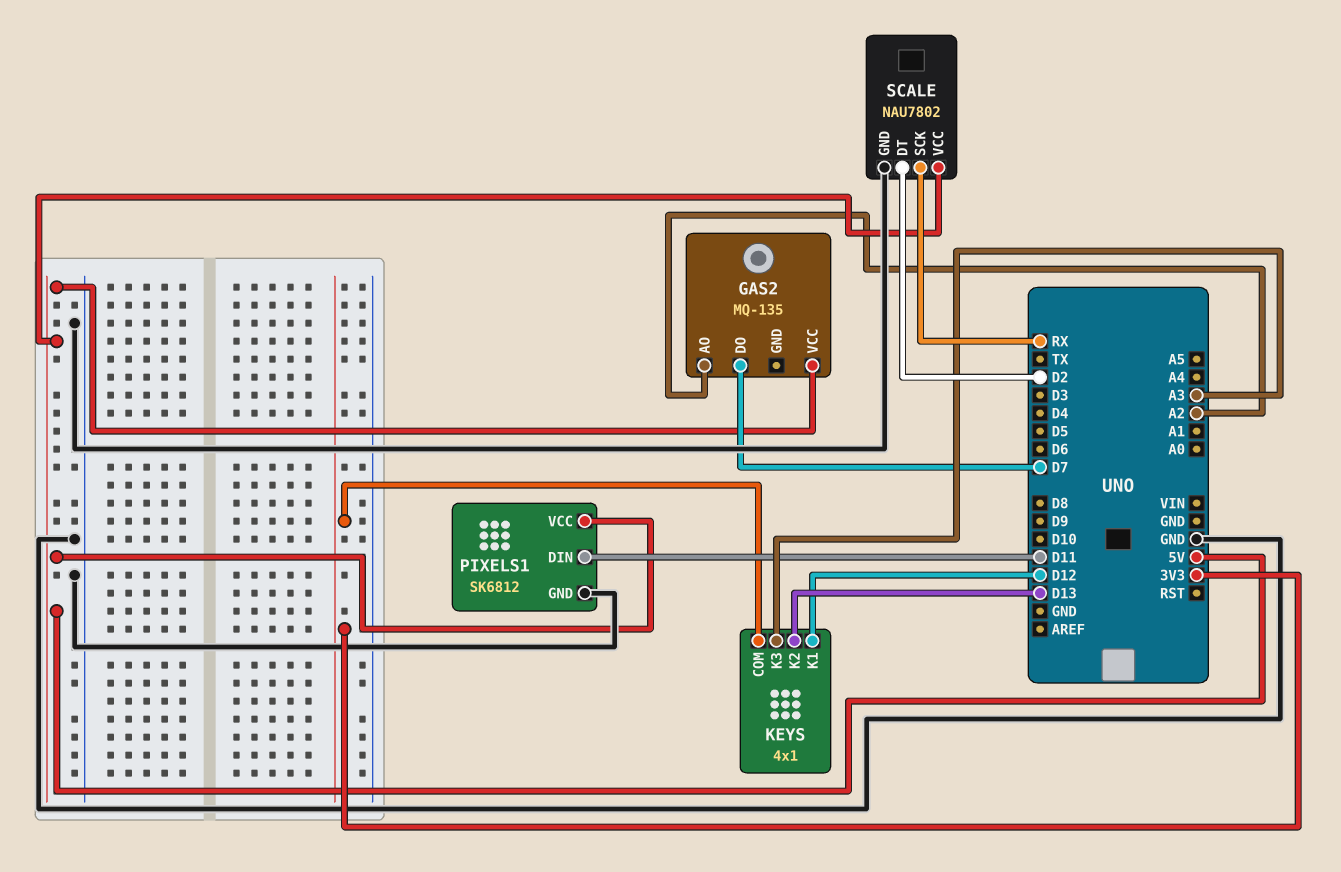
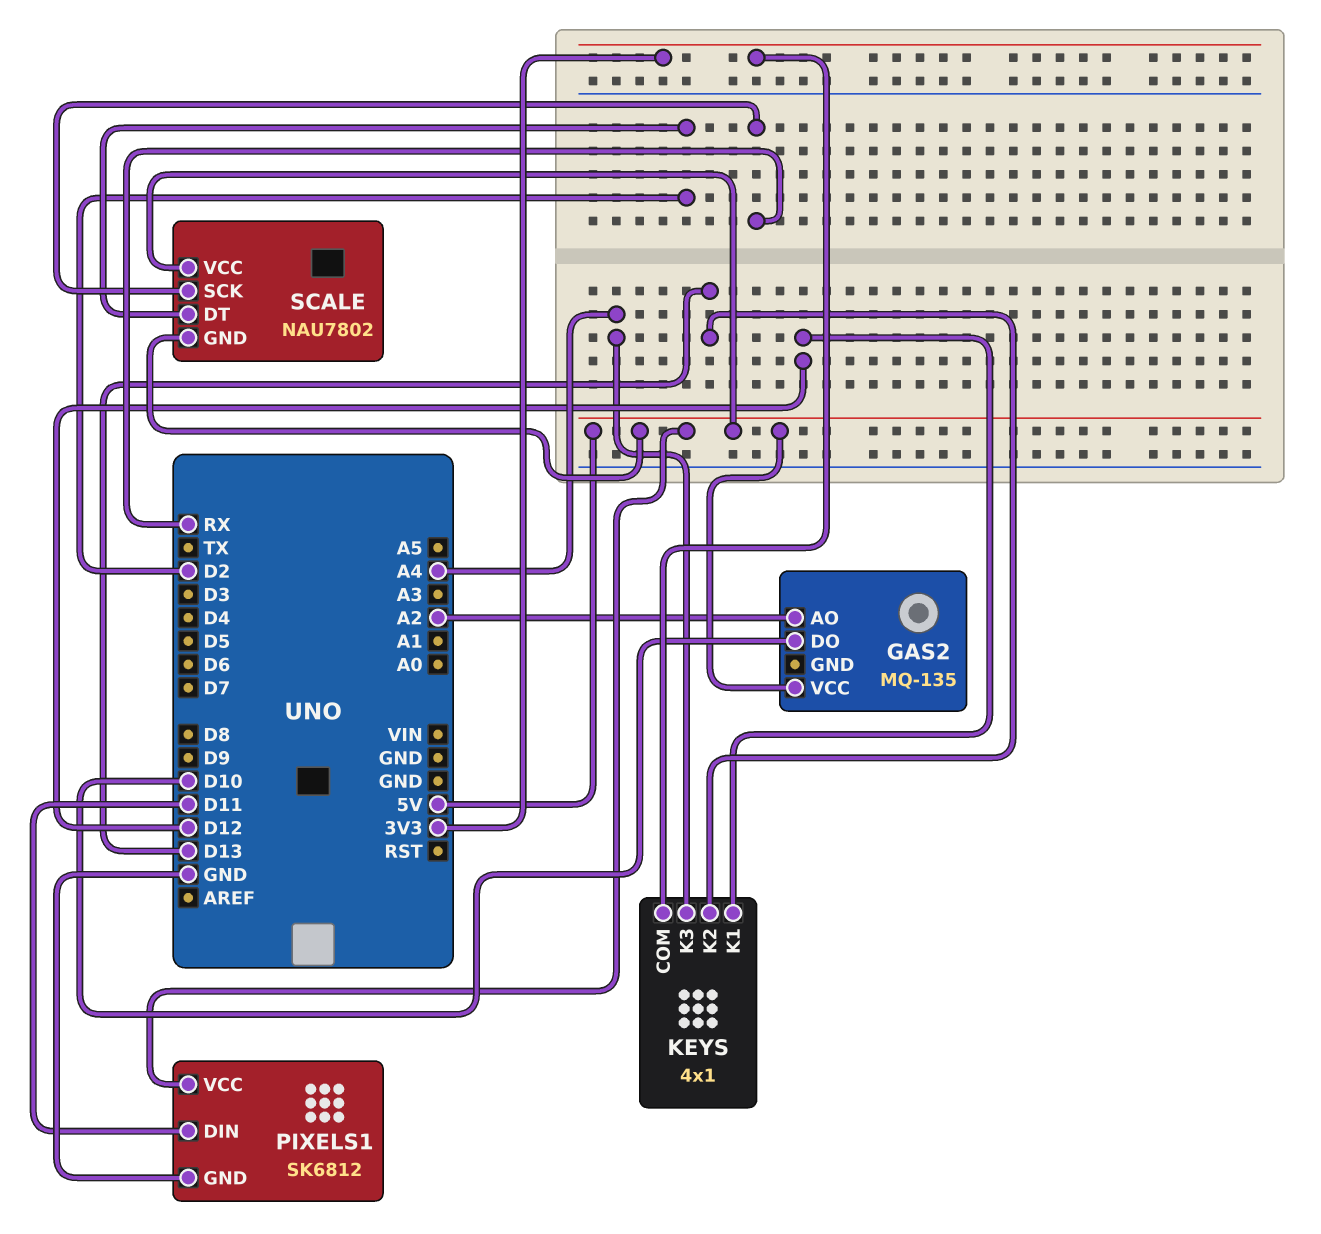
GAS2 pin DO: D7 -> D10
KEYS pin K3: A3 -> A4
SCALE pin GND: GND -> 5V

